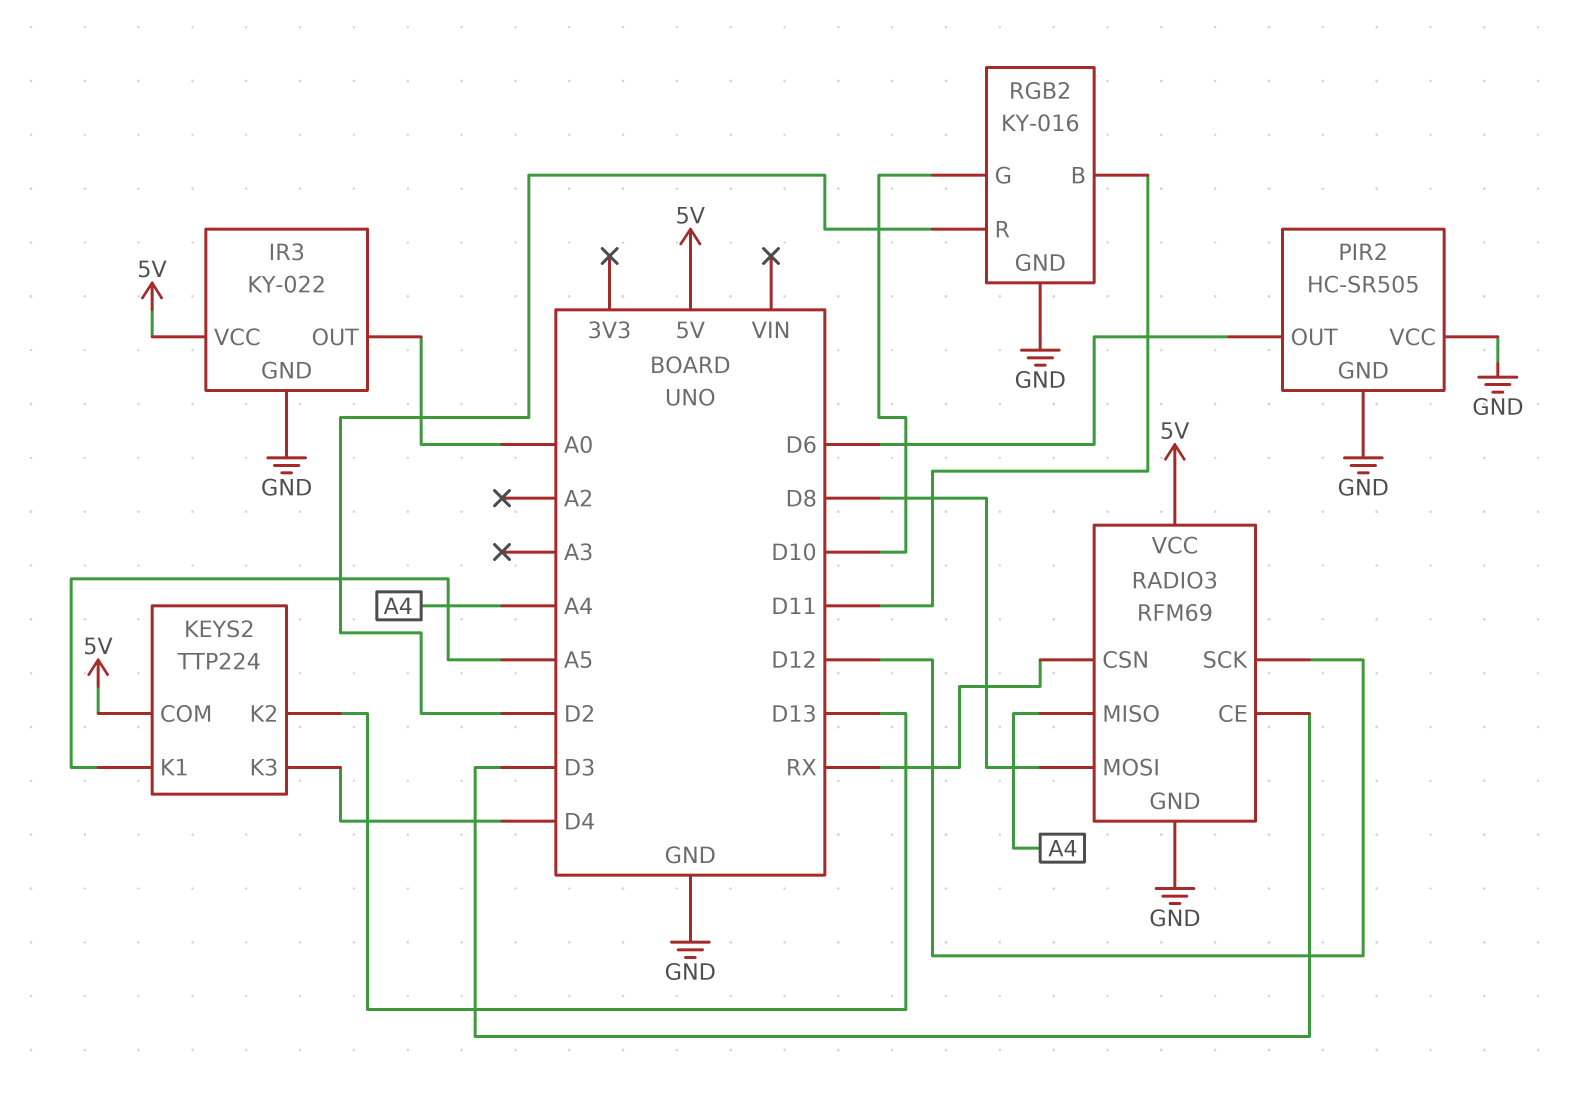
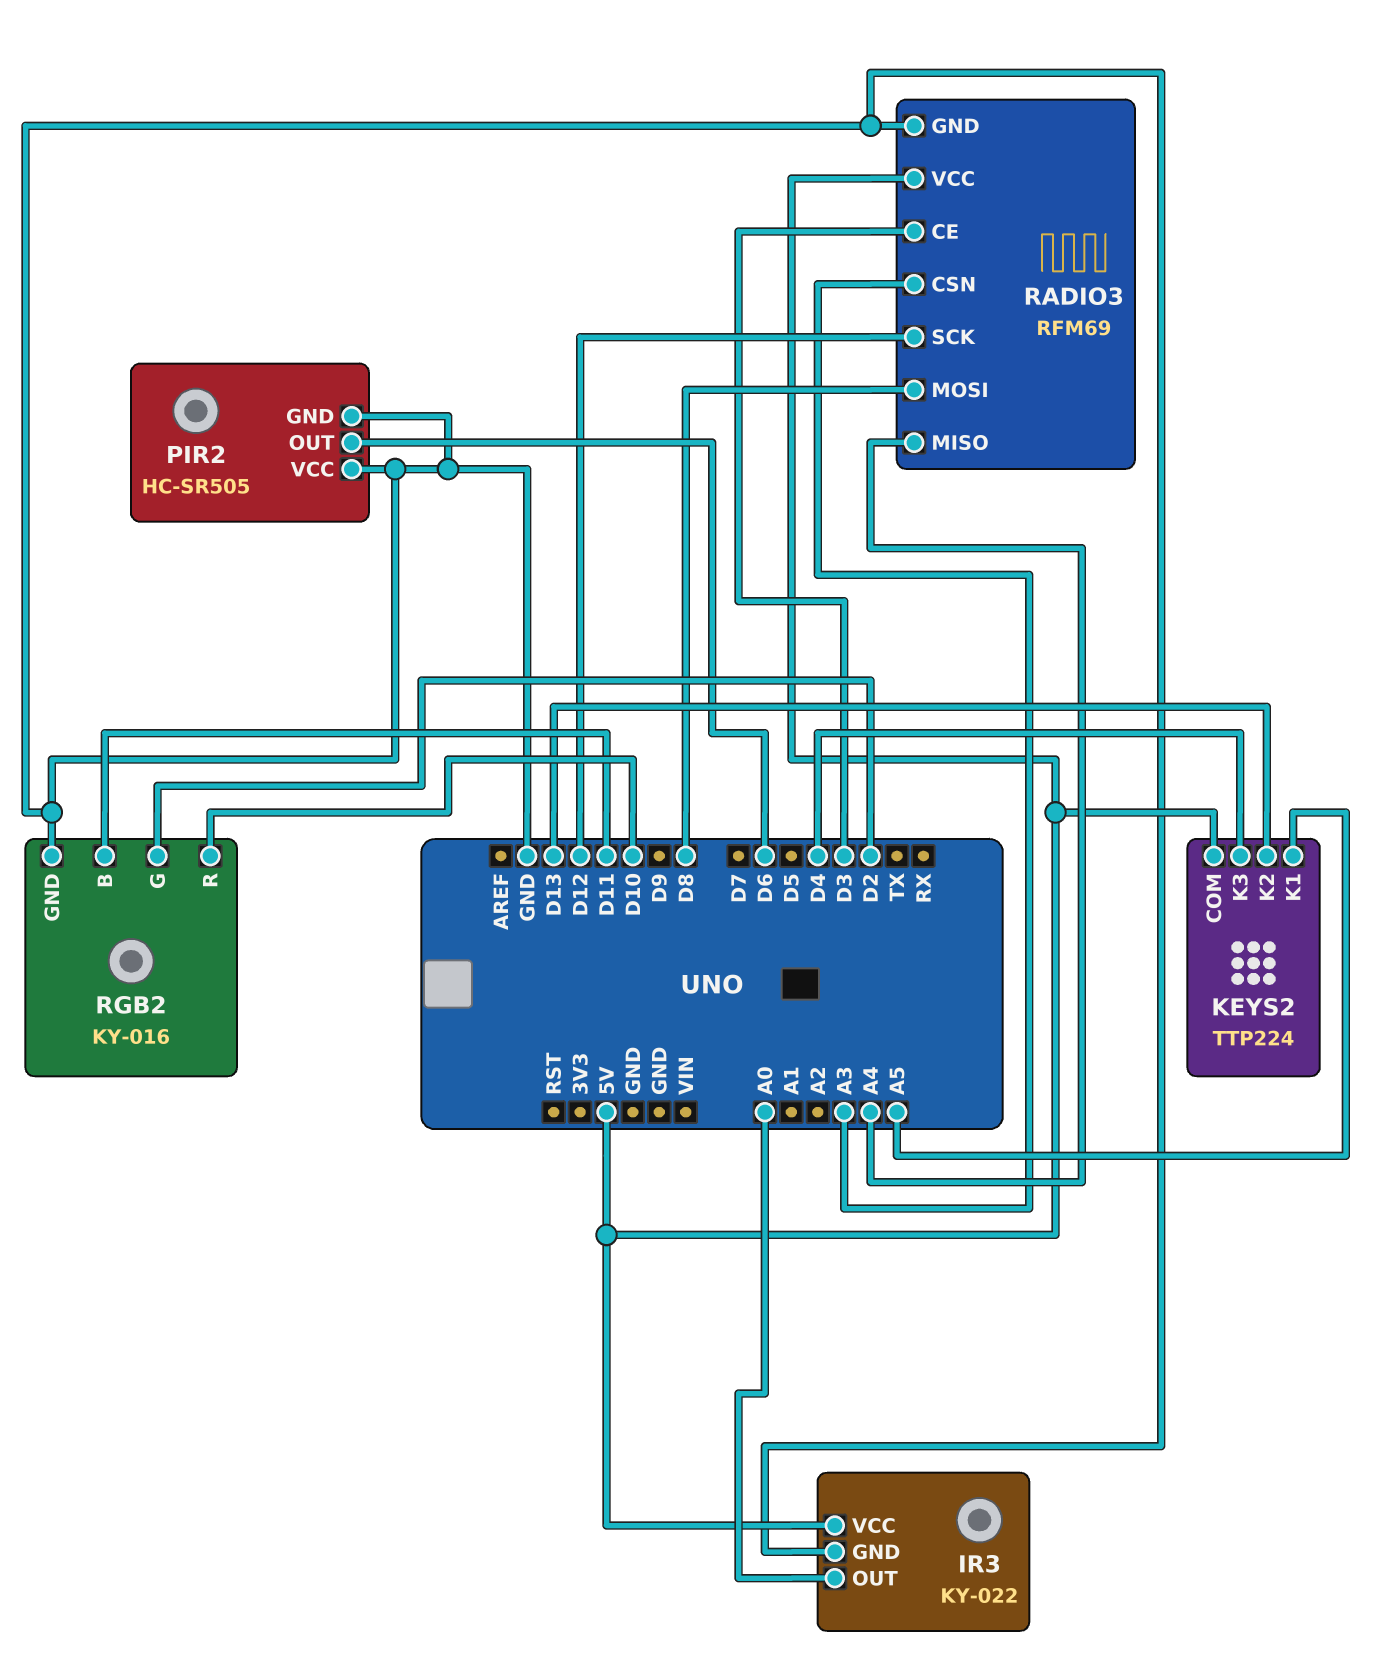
RADIO3 pin CSN: RX -> A3
RGB2 pin G: D10 -> D2
RGB2 pin R: D2 -> D10

